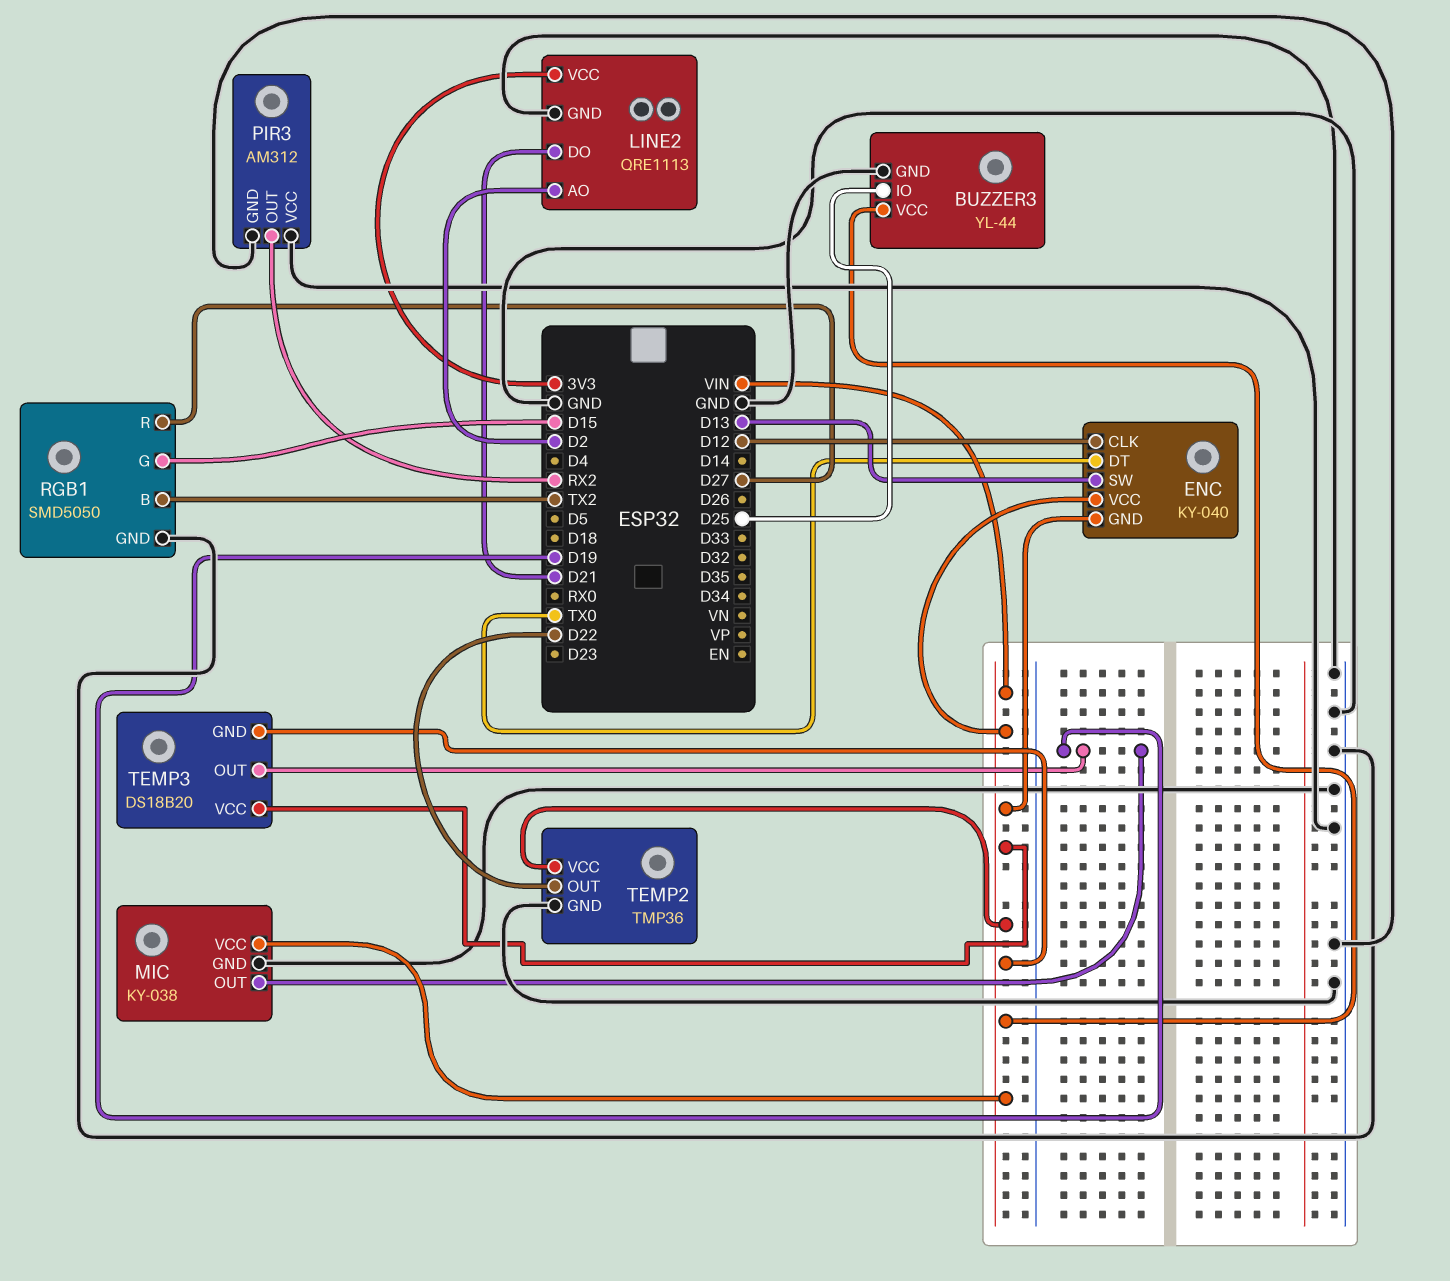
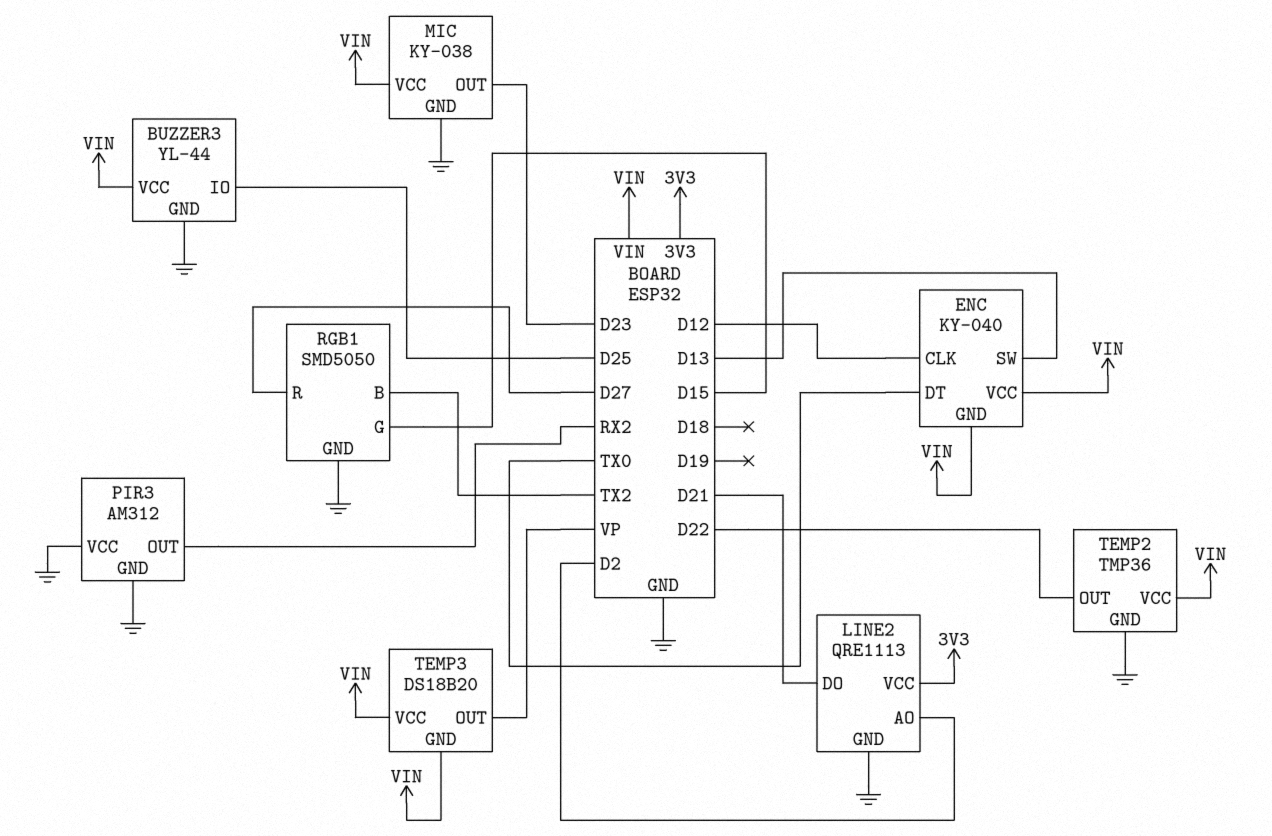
MIC pin OUT: D19 -> D23
TEMP3 pin OUT: D19 -> VP

